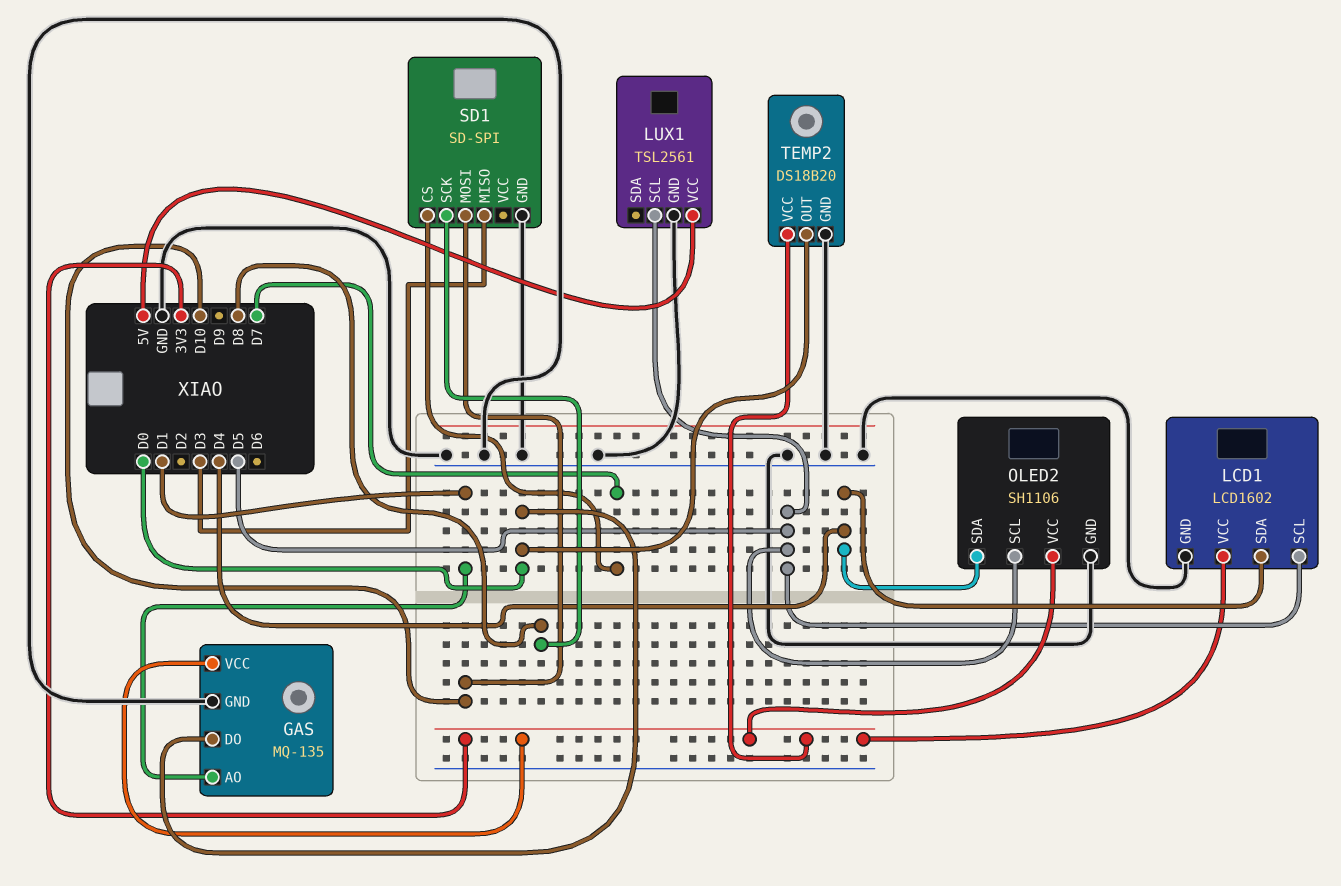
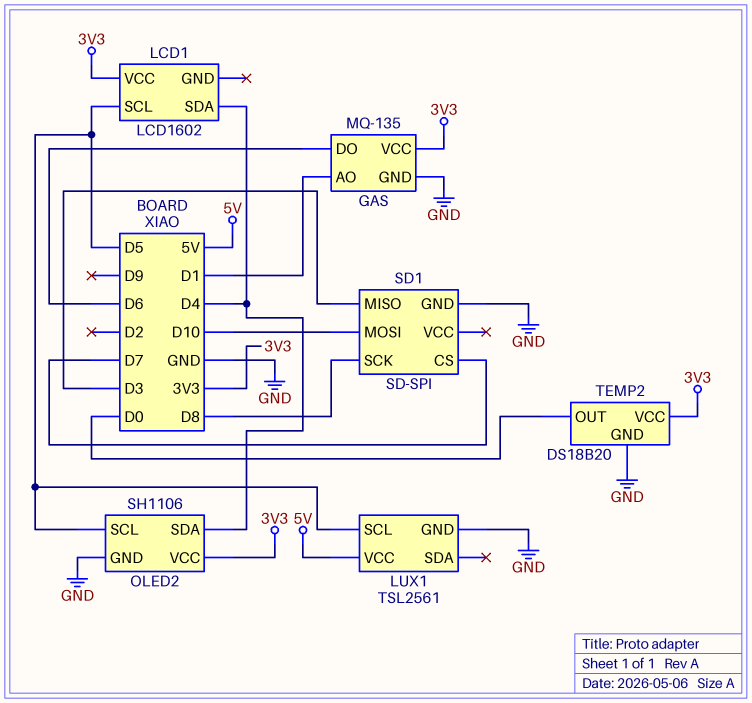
GAS pin DO: D0 -> D6
LCD1 pin GND: GND -> none

